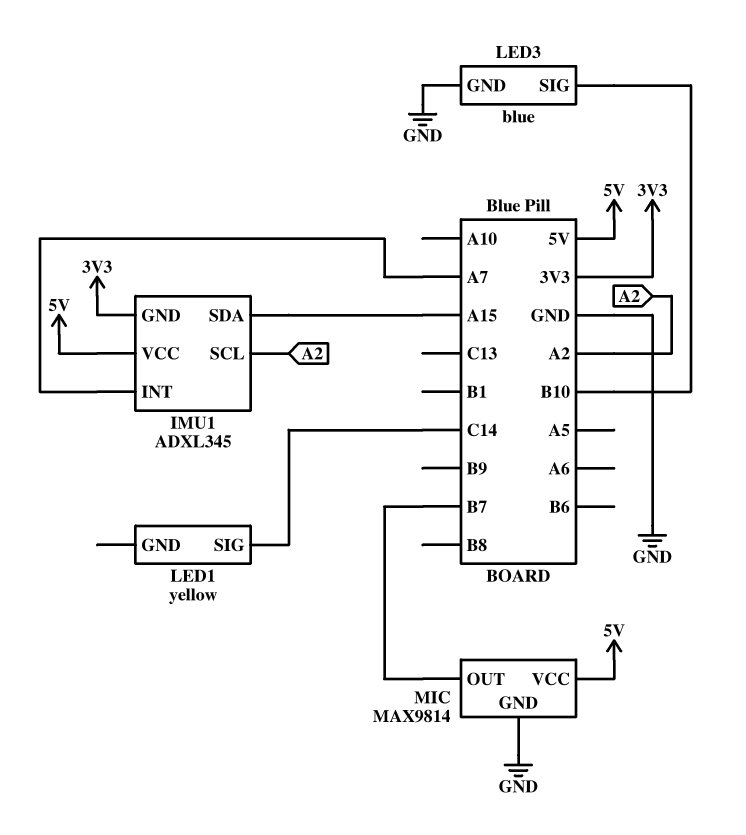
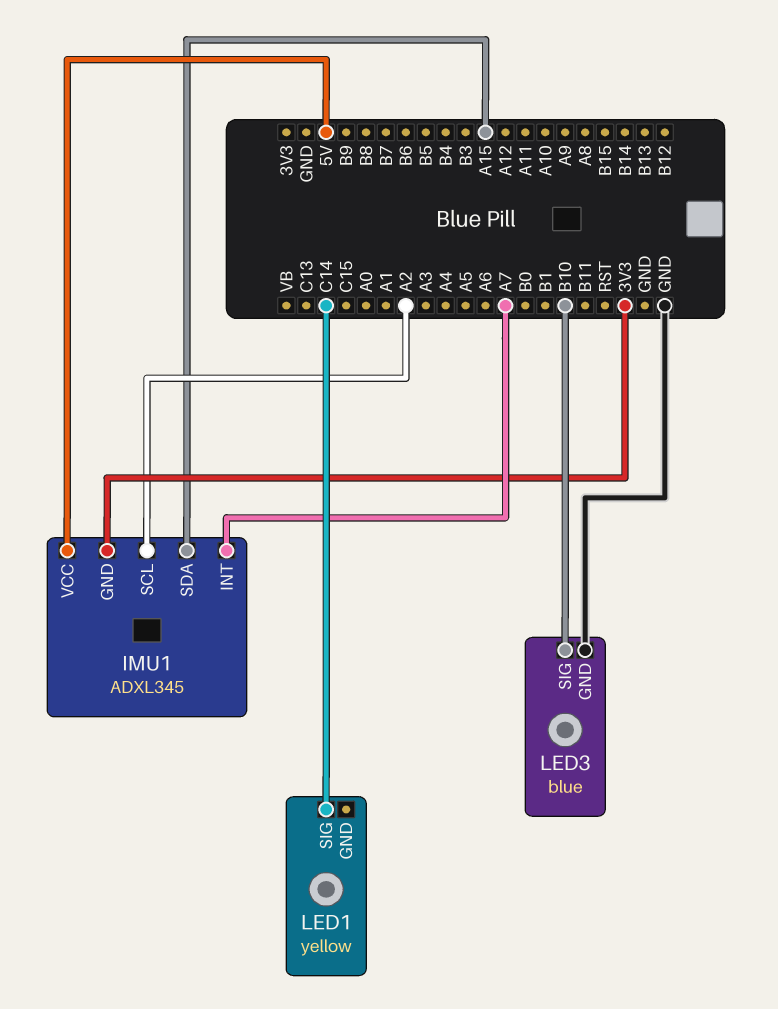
MIC: MAX9814 -> none
MIC pin GND: GND -> none
MIC pin OUT: B7 -> none
MIC pin VCC: 5V -> none

